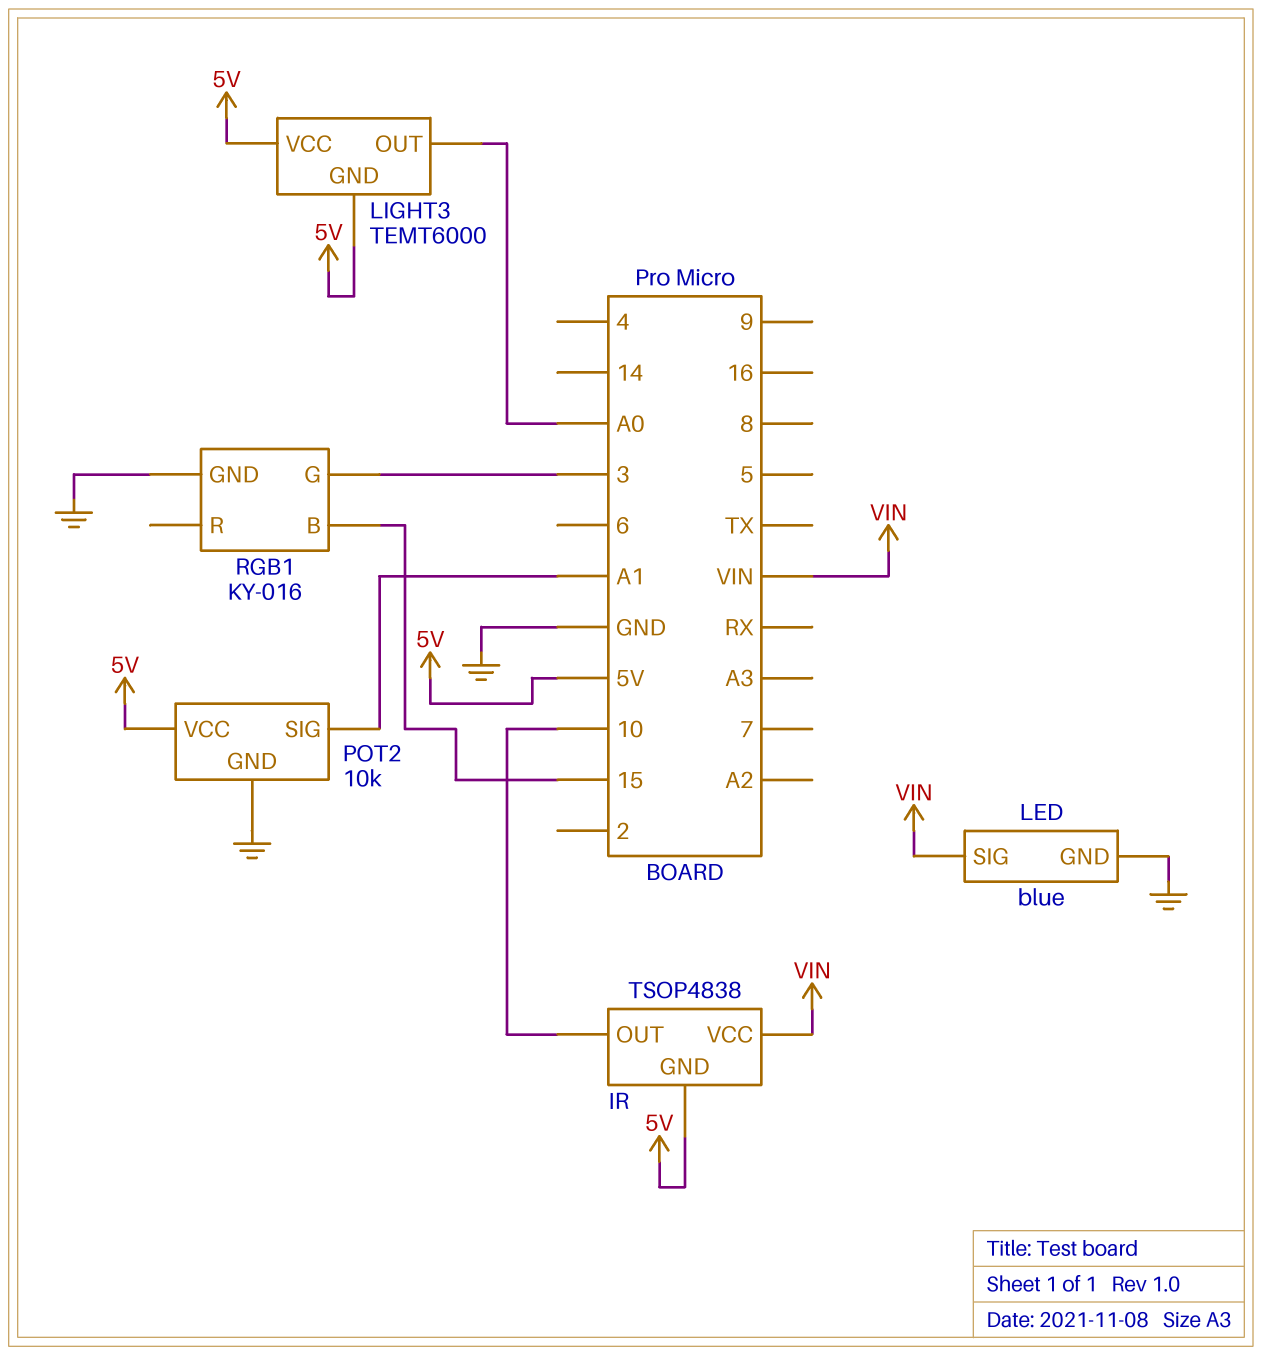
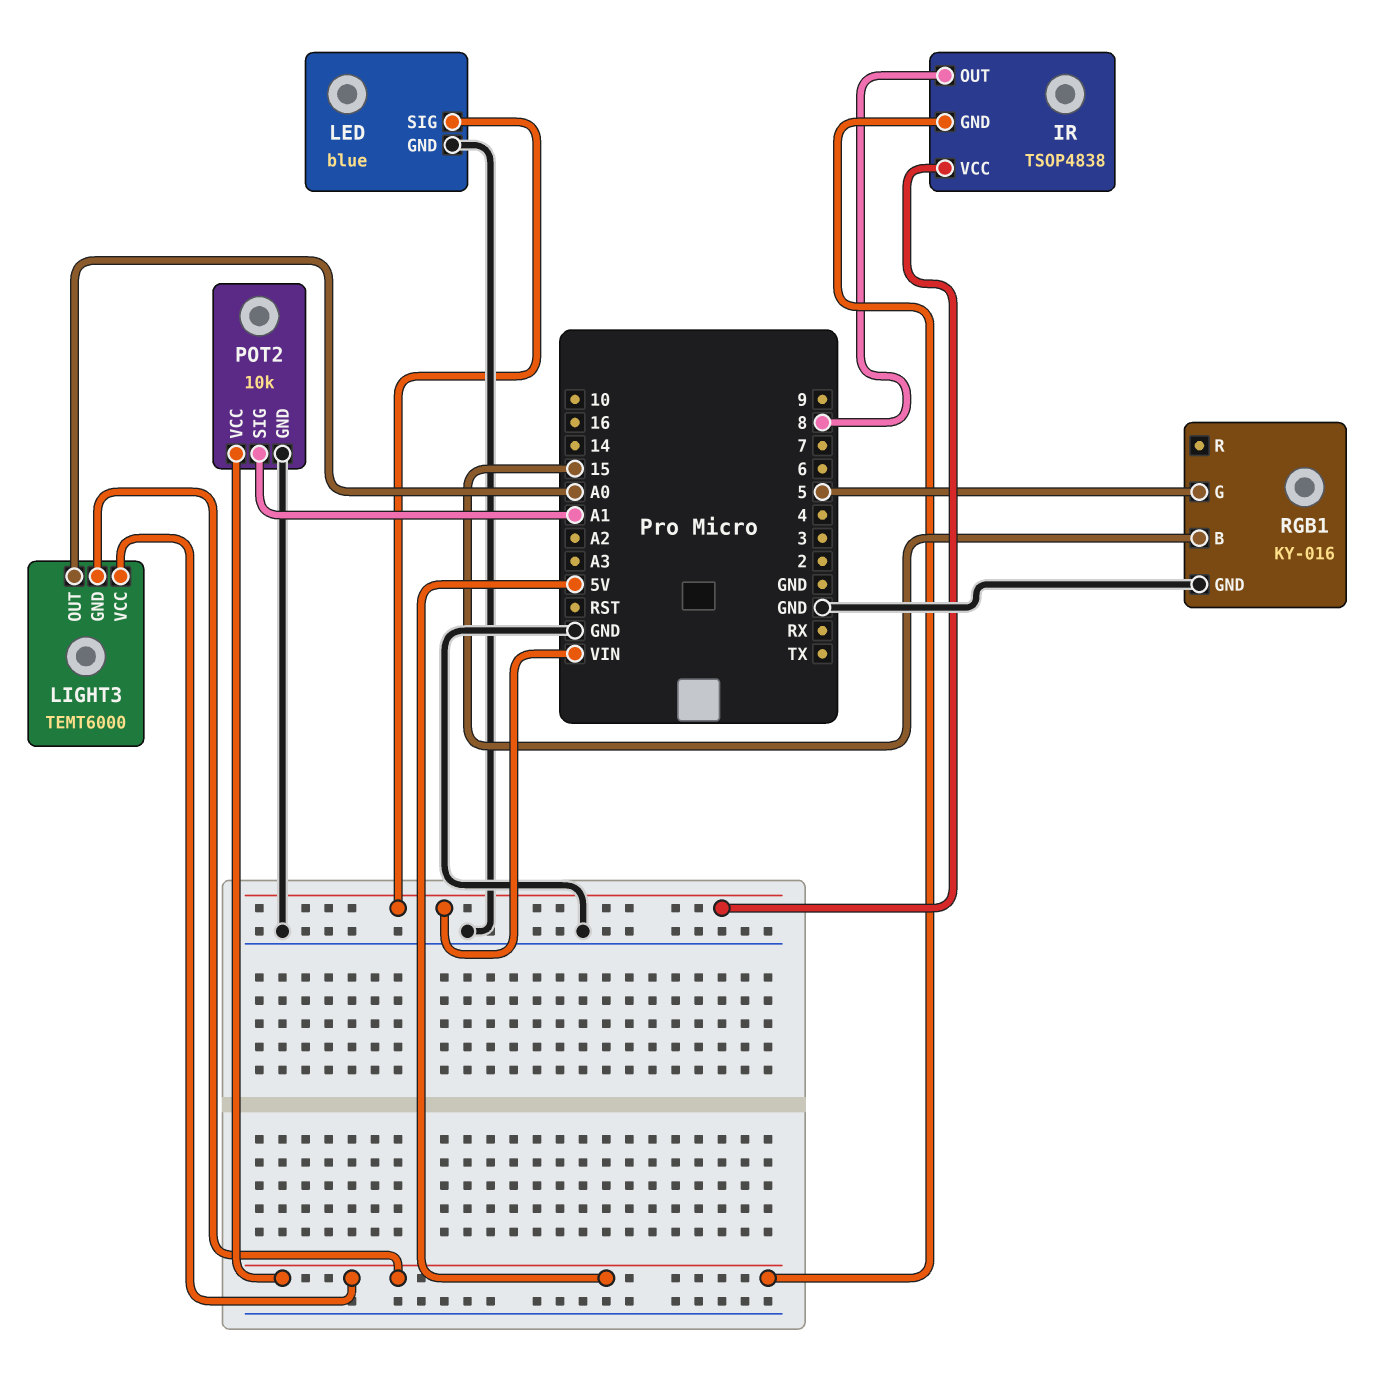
IR pin OUT: 10 -> 8
RGB1 pin G: 3 -> 5

